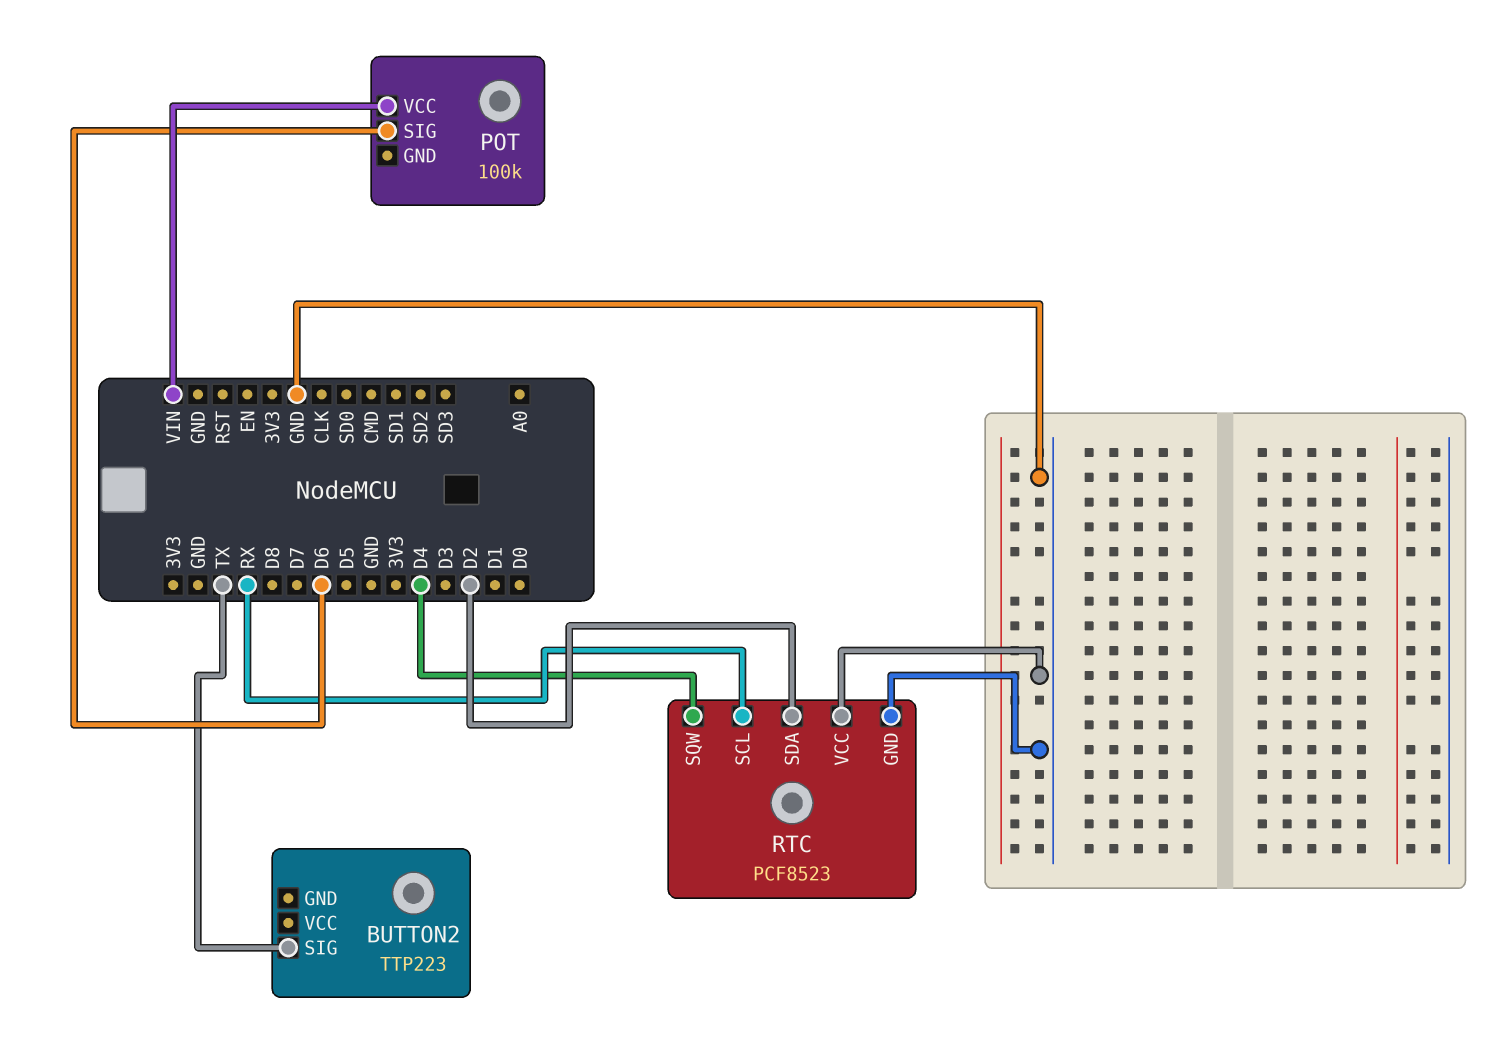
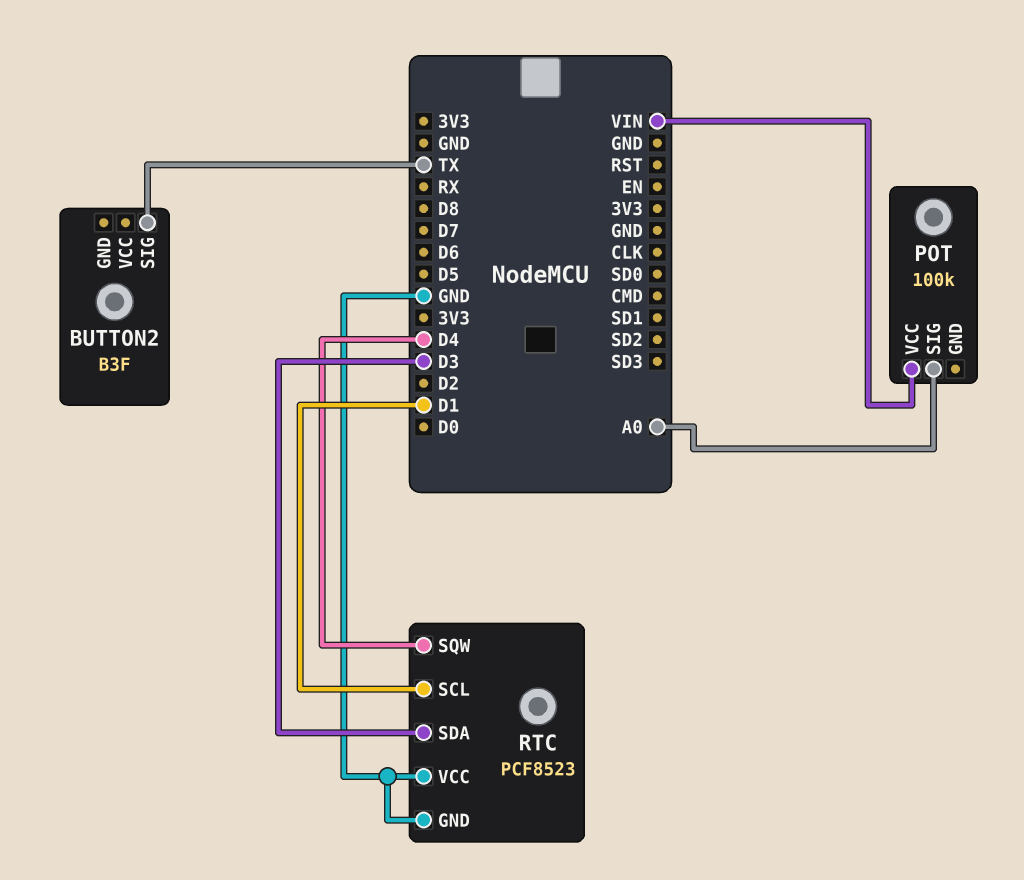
BUTTON2: TTP223 -> B3F
POT pin SIG: D6 -> A0
RTC pin SCL: RX -> D1
RTC pin SDA: D2 -> D3

